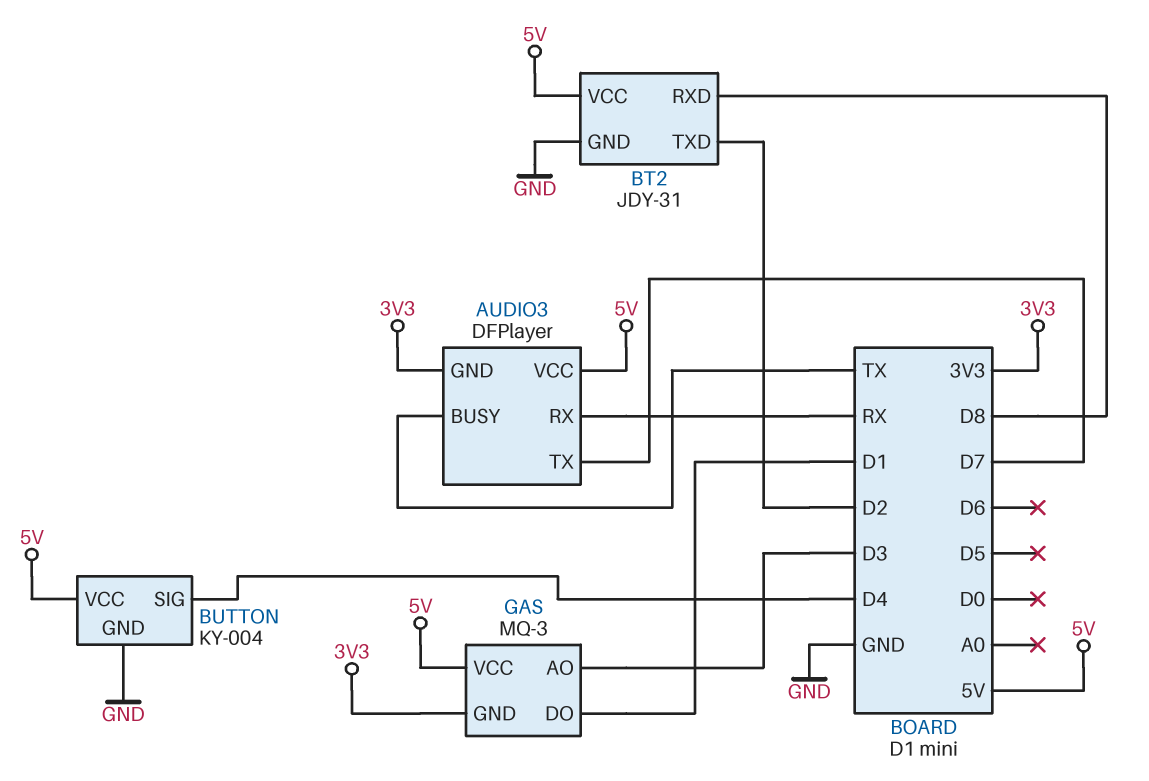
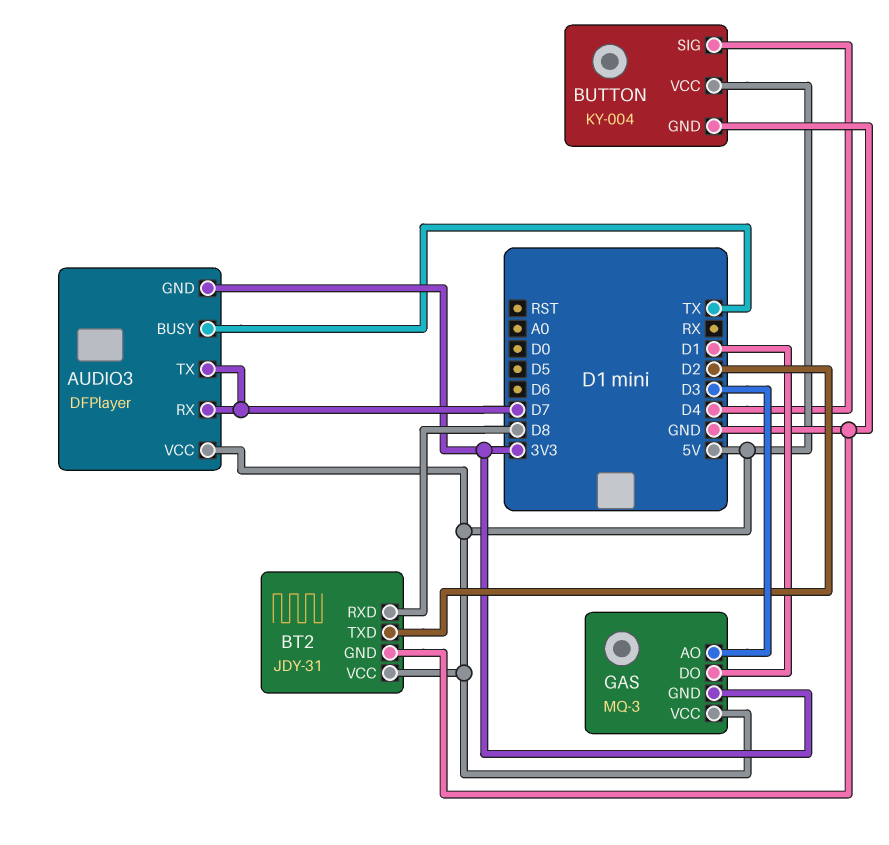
AUDIO3 pin RX: RX -> D7

